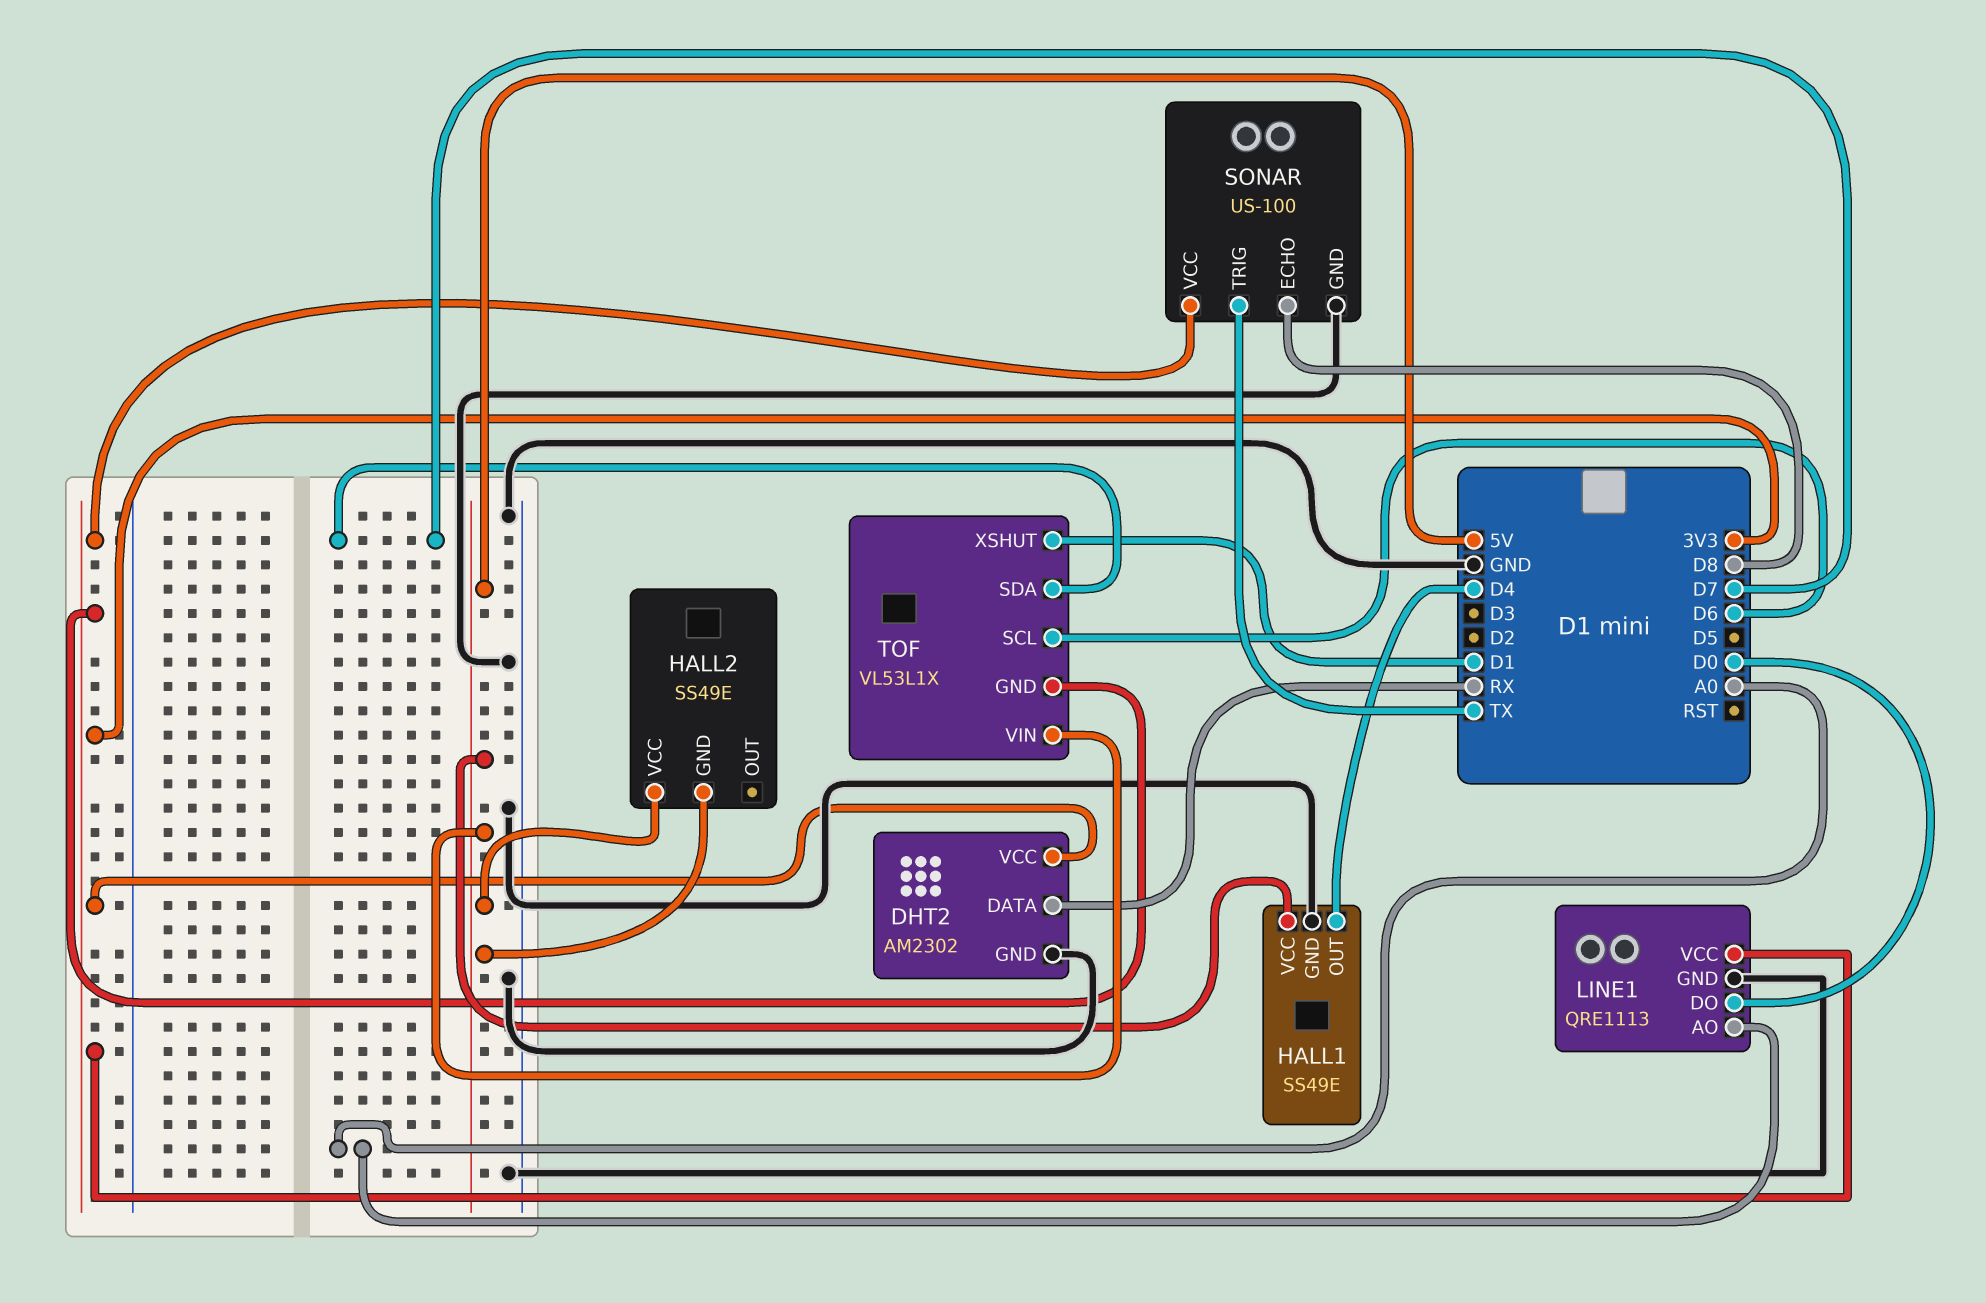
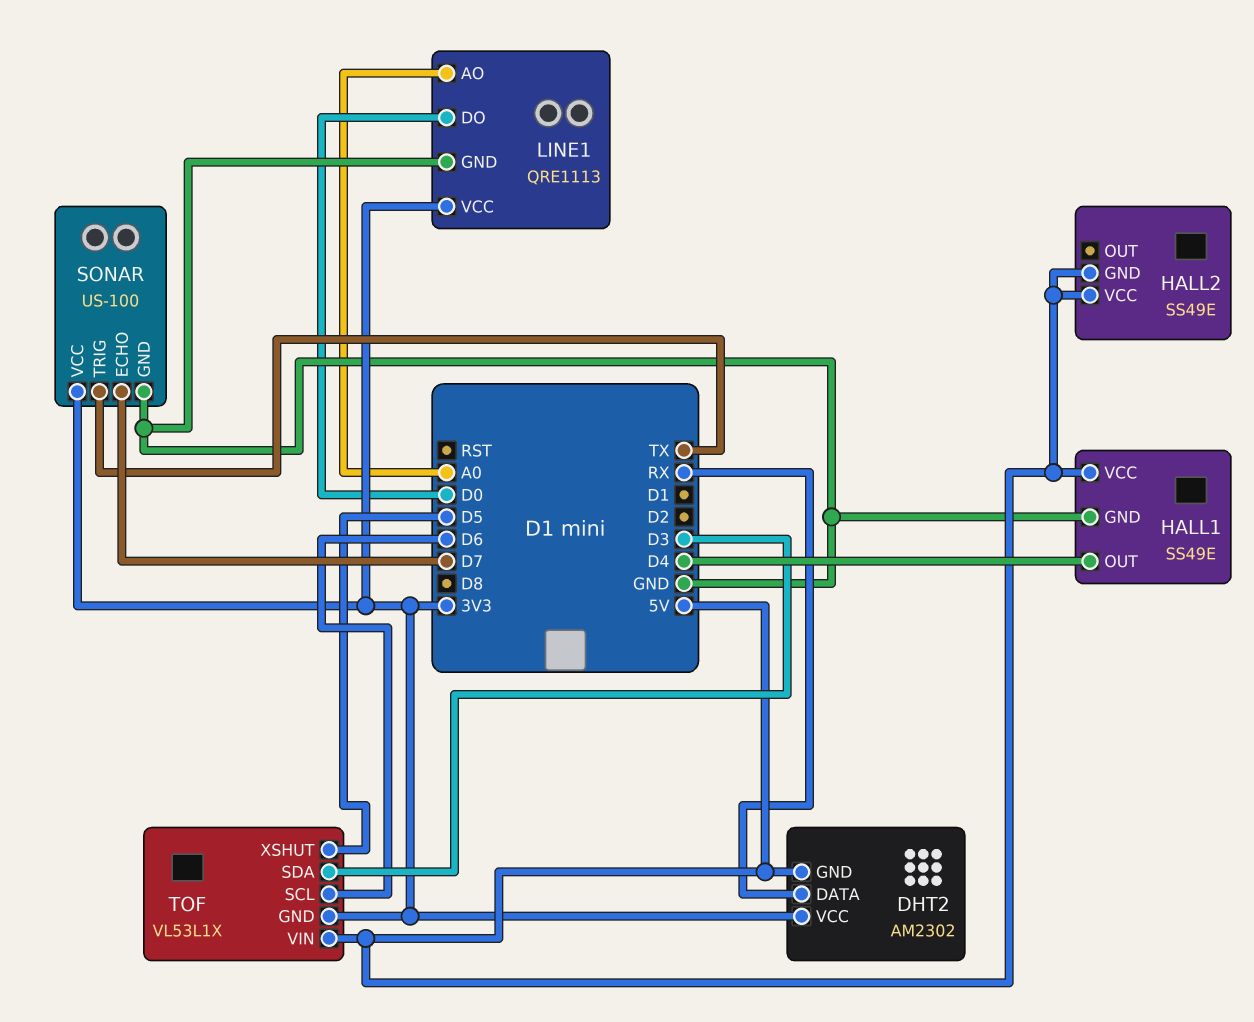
DHT2 pin GND: GND -> 5V
SONAR pin ECHO: D8 -> D7
TOF pin SDA: D7 -> D3
TOF pin XSHUT: D1 -> D5

